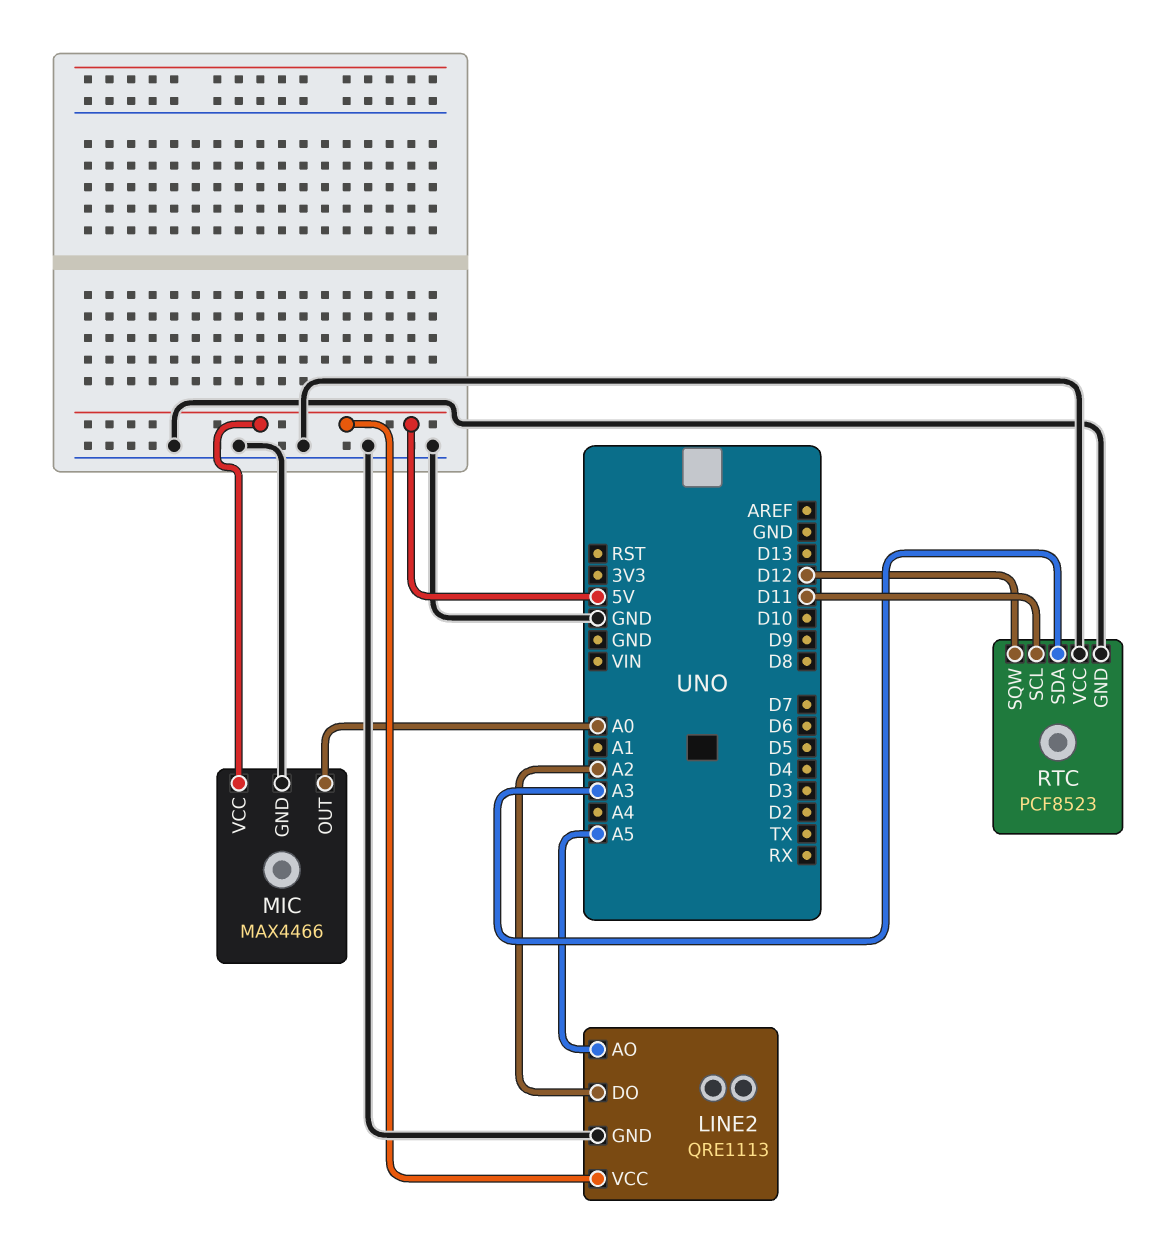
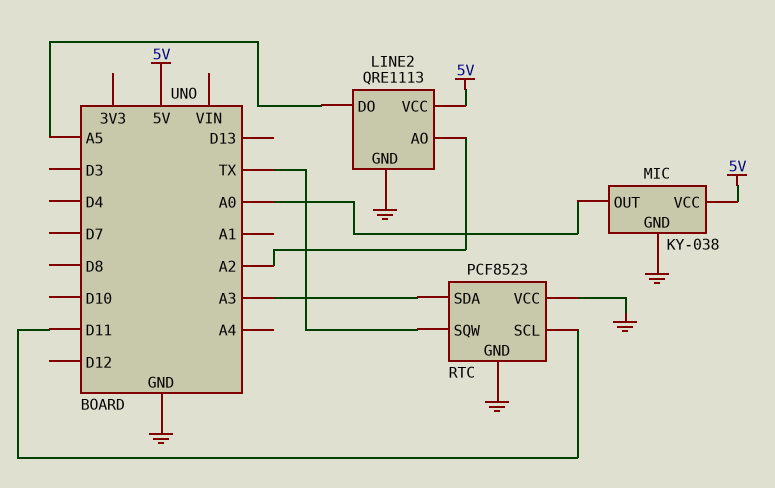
LINE2 pin AO: A5 -> A2
LINE2 pin DO: A2 -> A5
MIC: MAX4466 -> KY-038
RTC pin SQW: D12 -> TX

